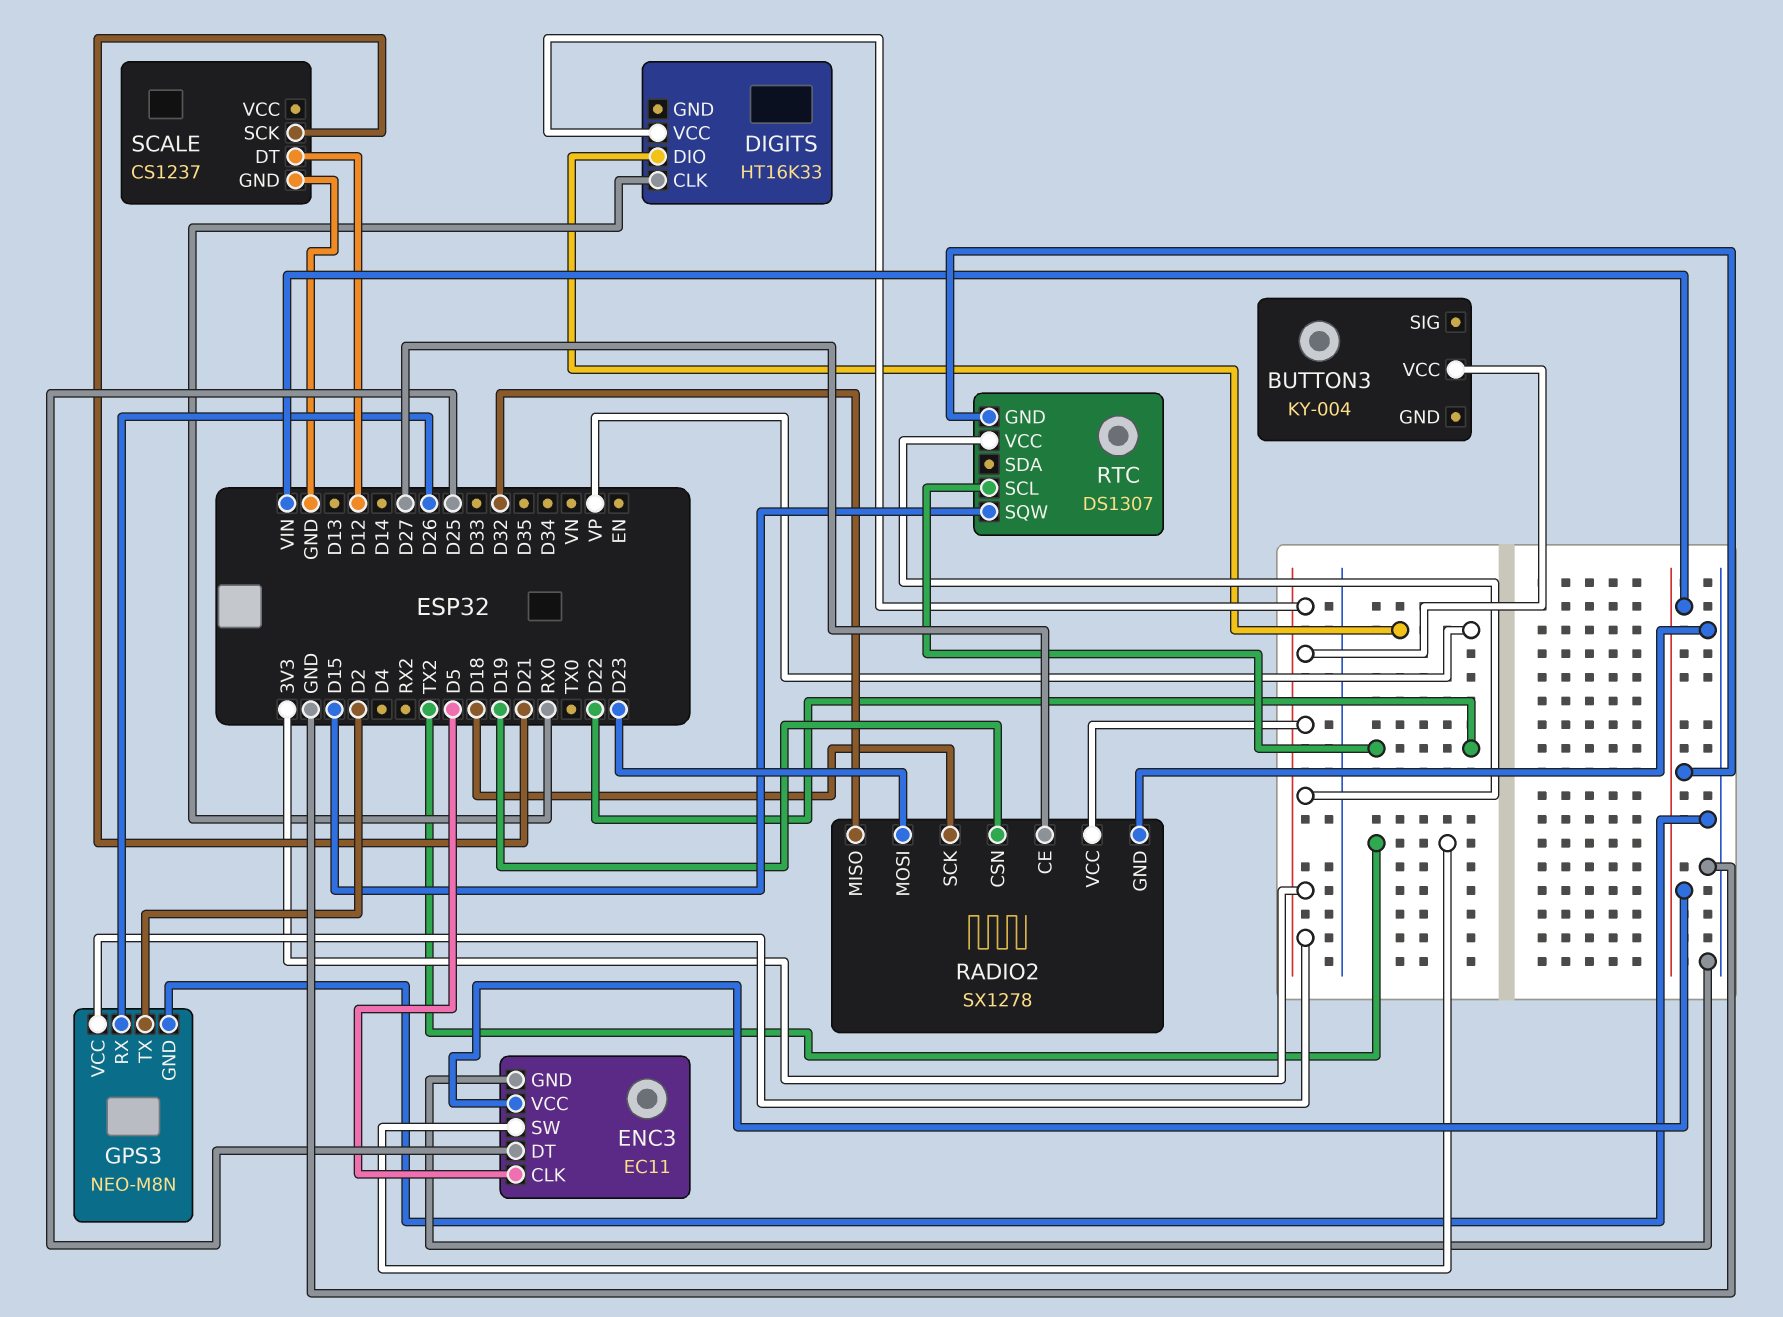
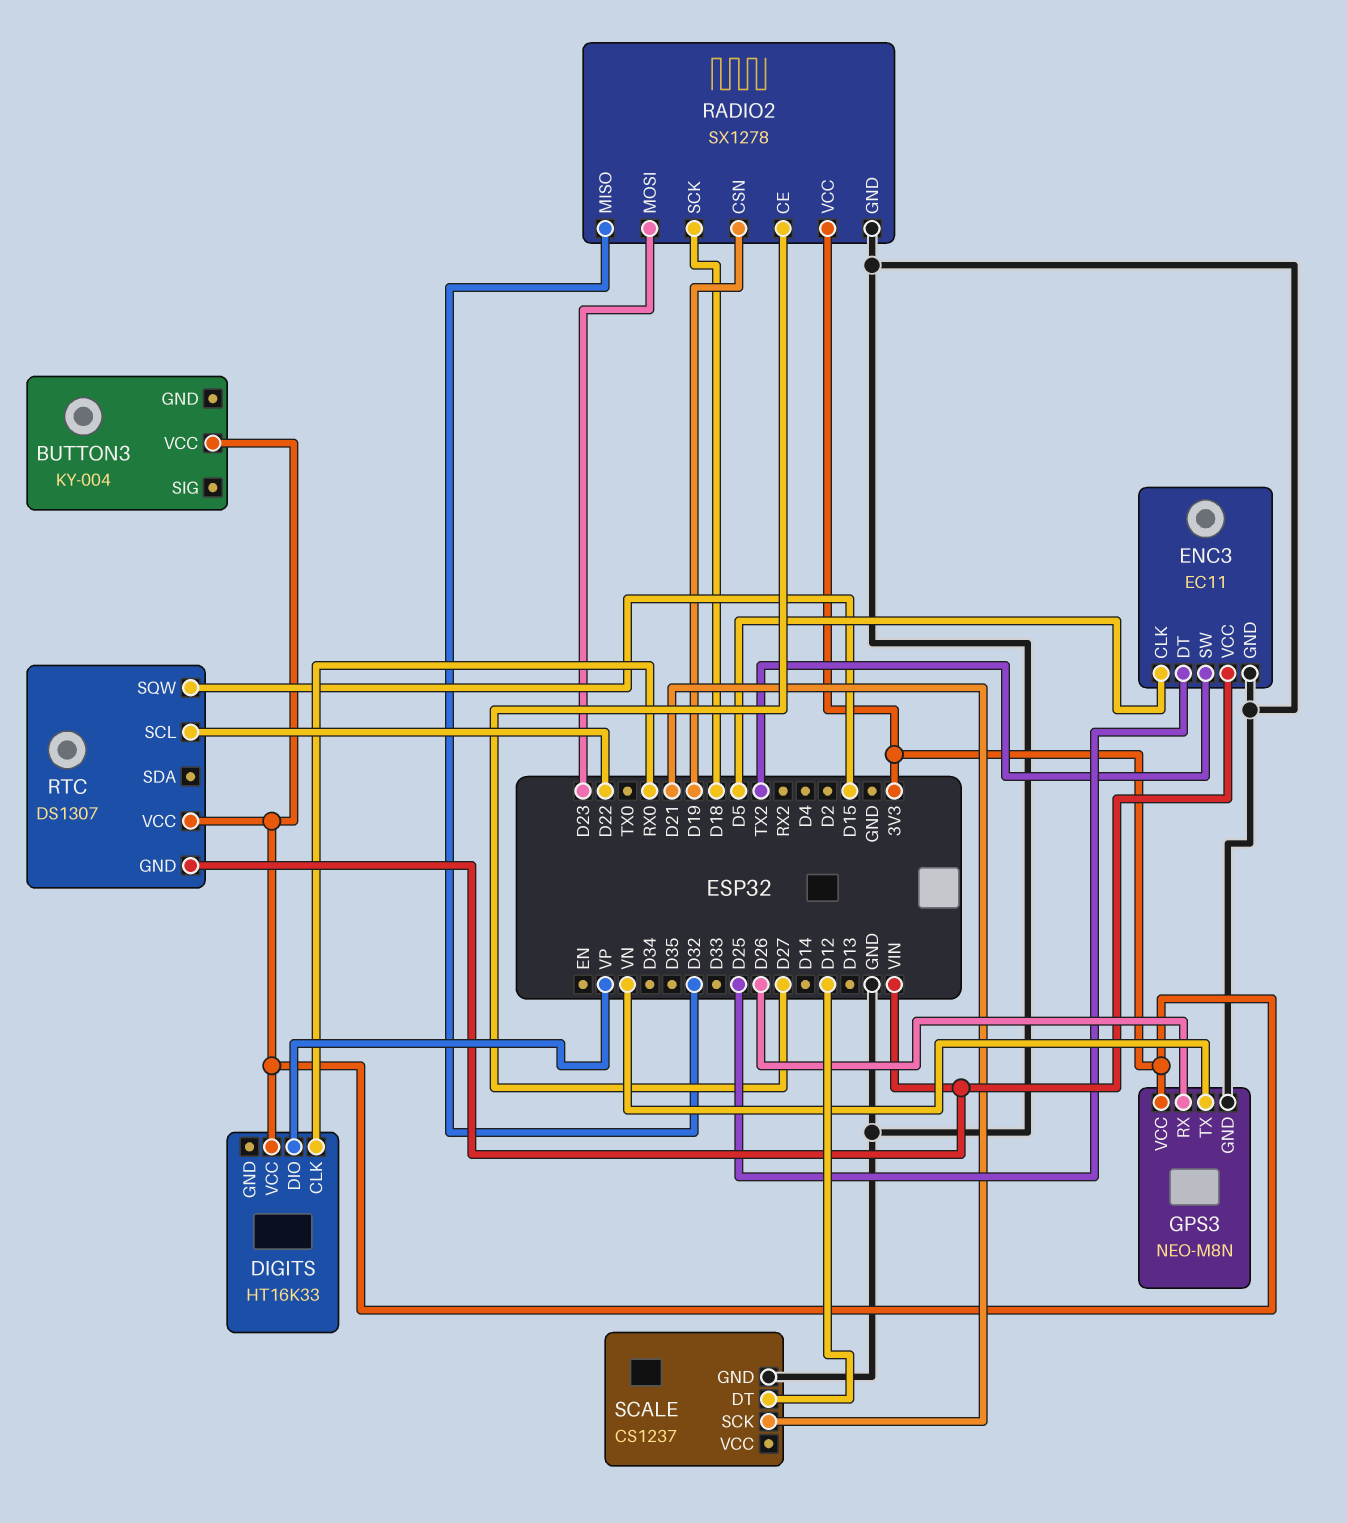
GPS3 pin TX: D2 -> VN

